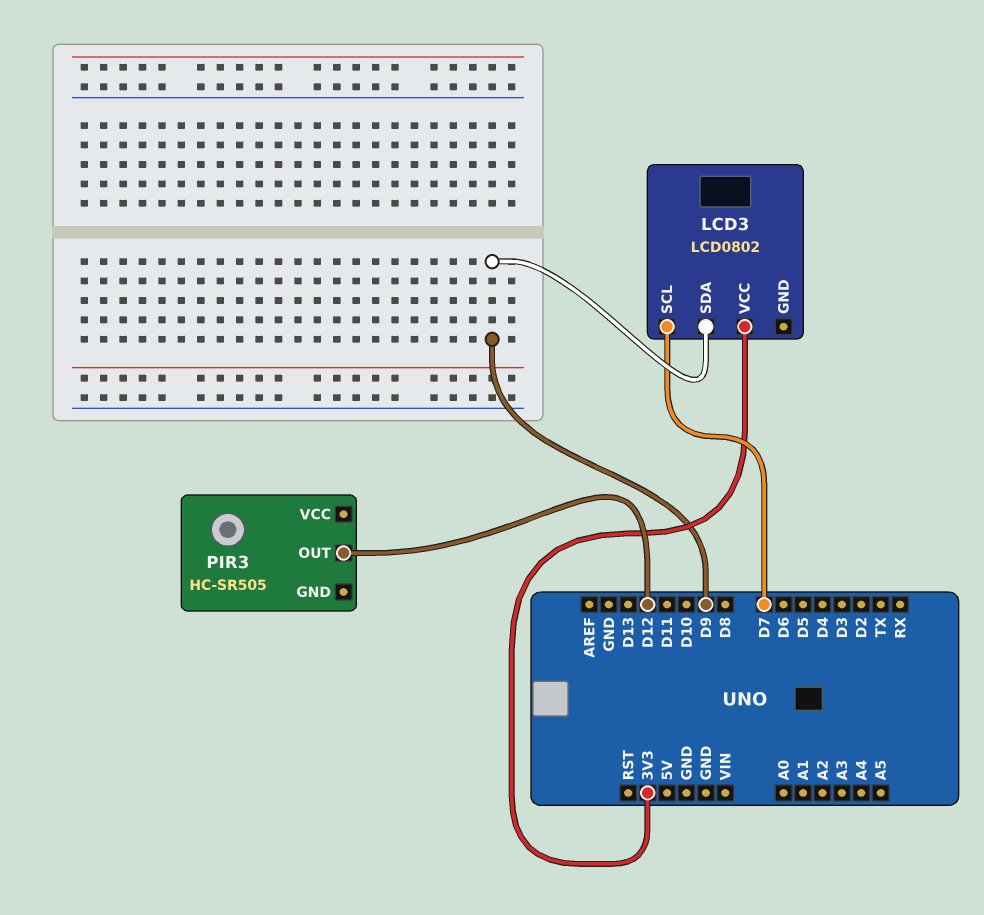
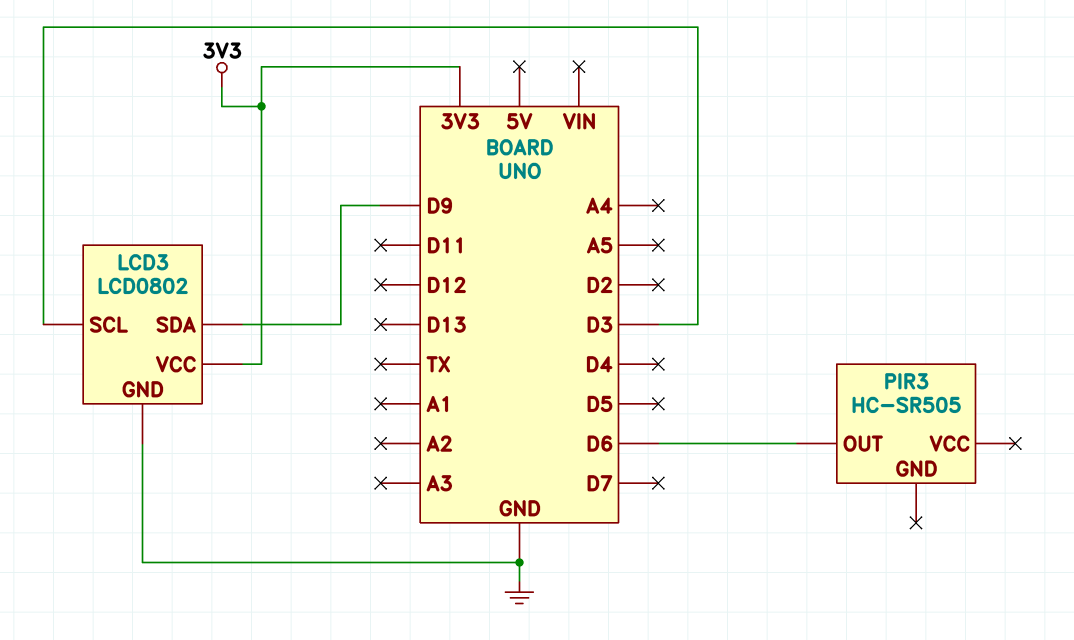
LCD3 pin GND: none -> GND
LCD3 pin SCL: D7 -> D3
PIR3 pin OUT: D12 -> D6

